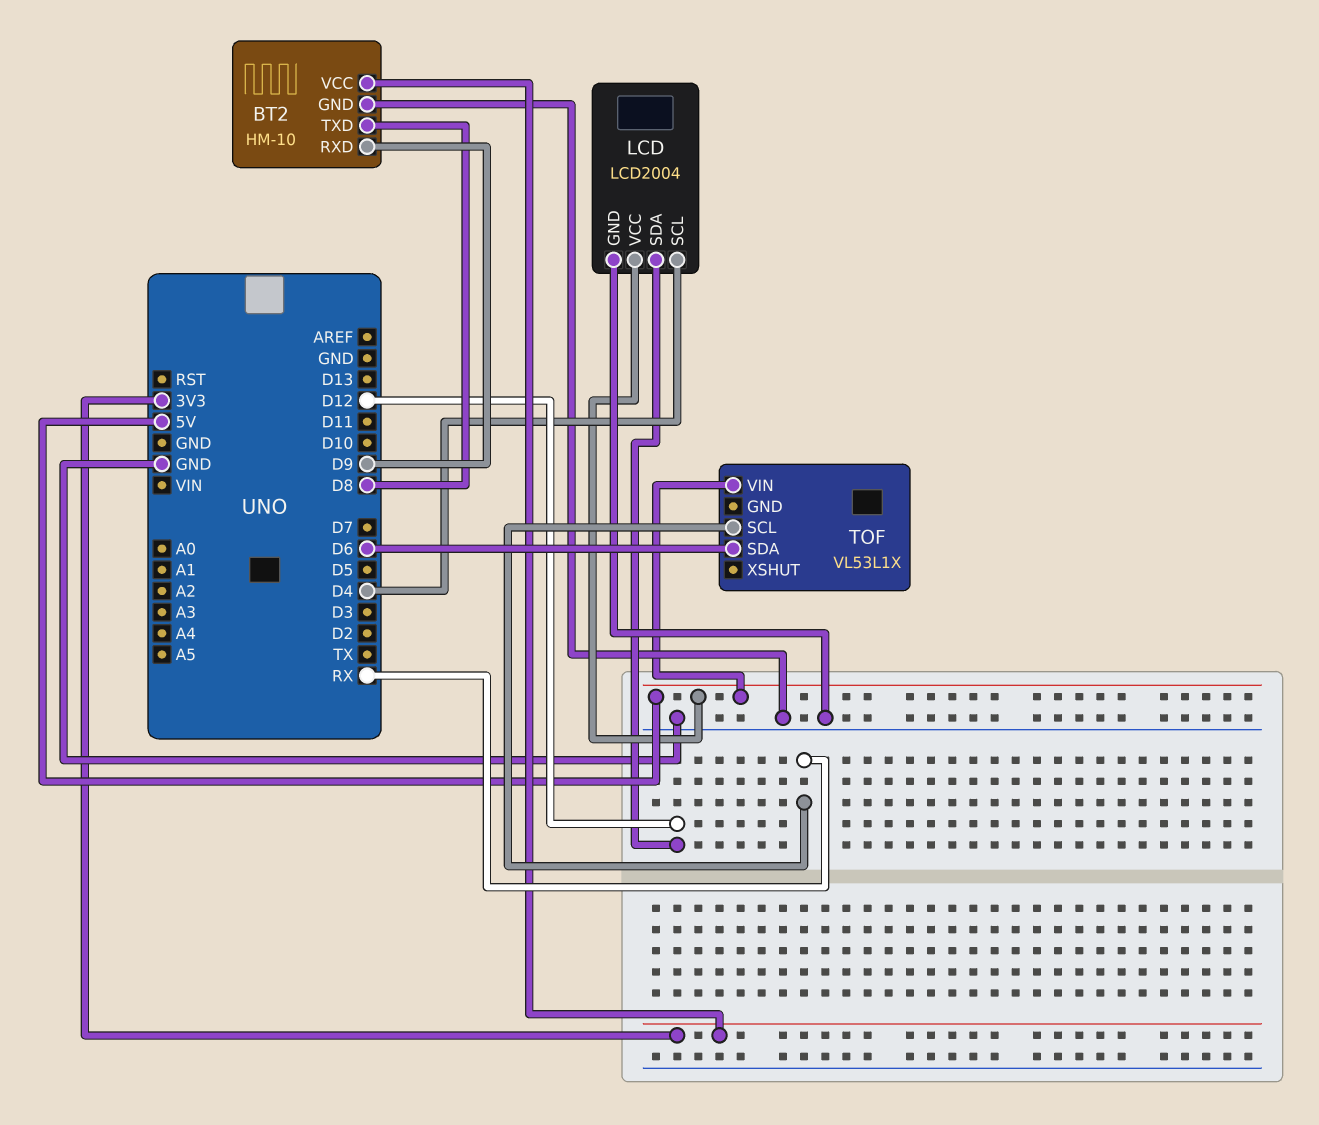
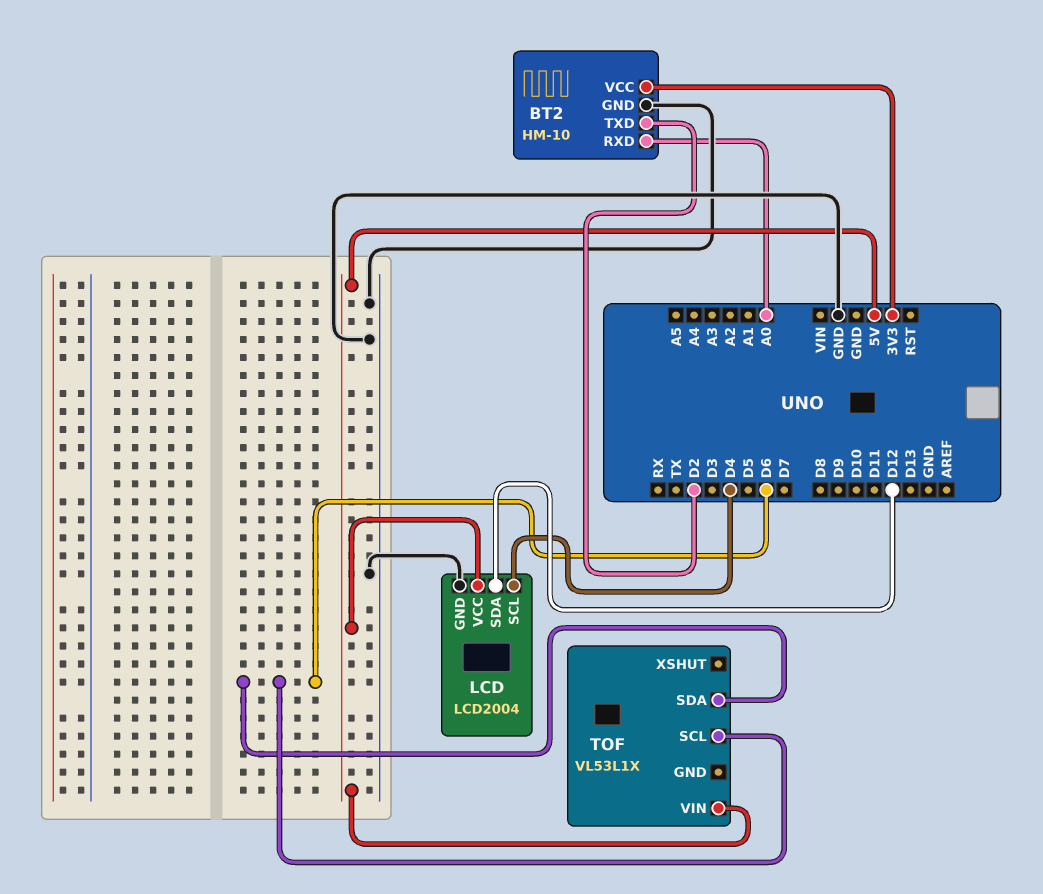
BT2 pin RXD: D9 -> A0
BT2 pin TXD: D8 -> D2
TOF pin SCL: RX -> D6

